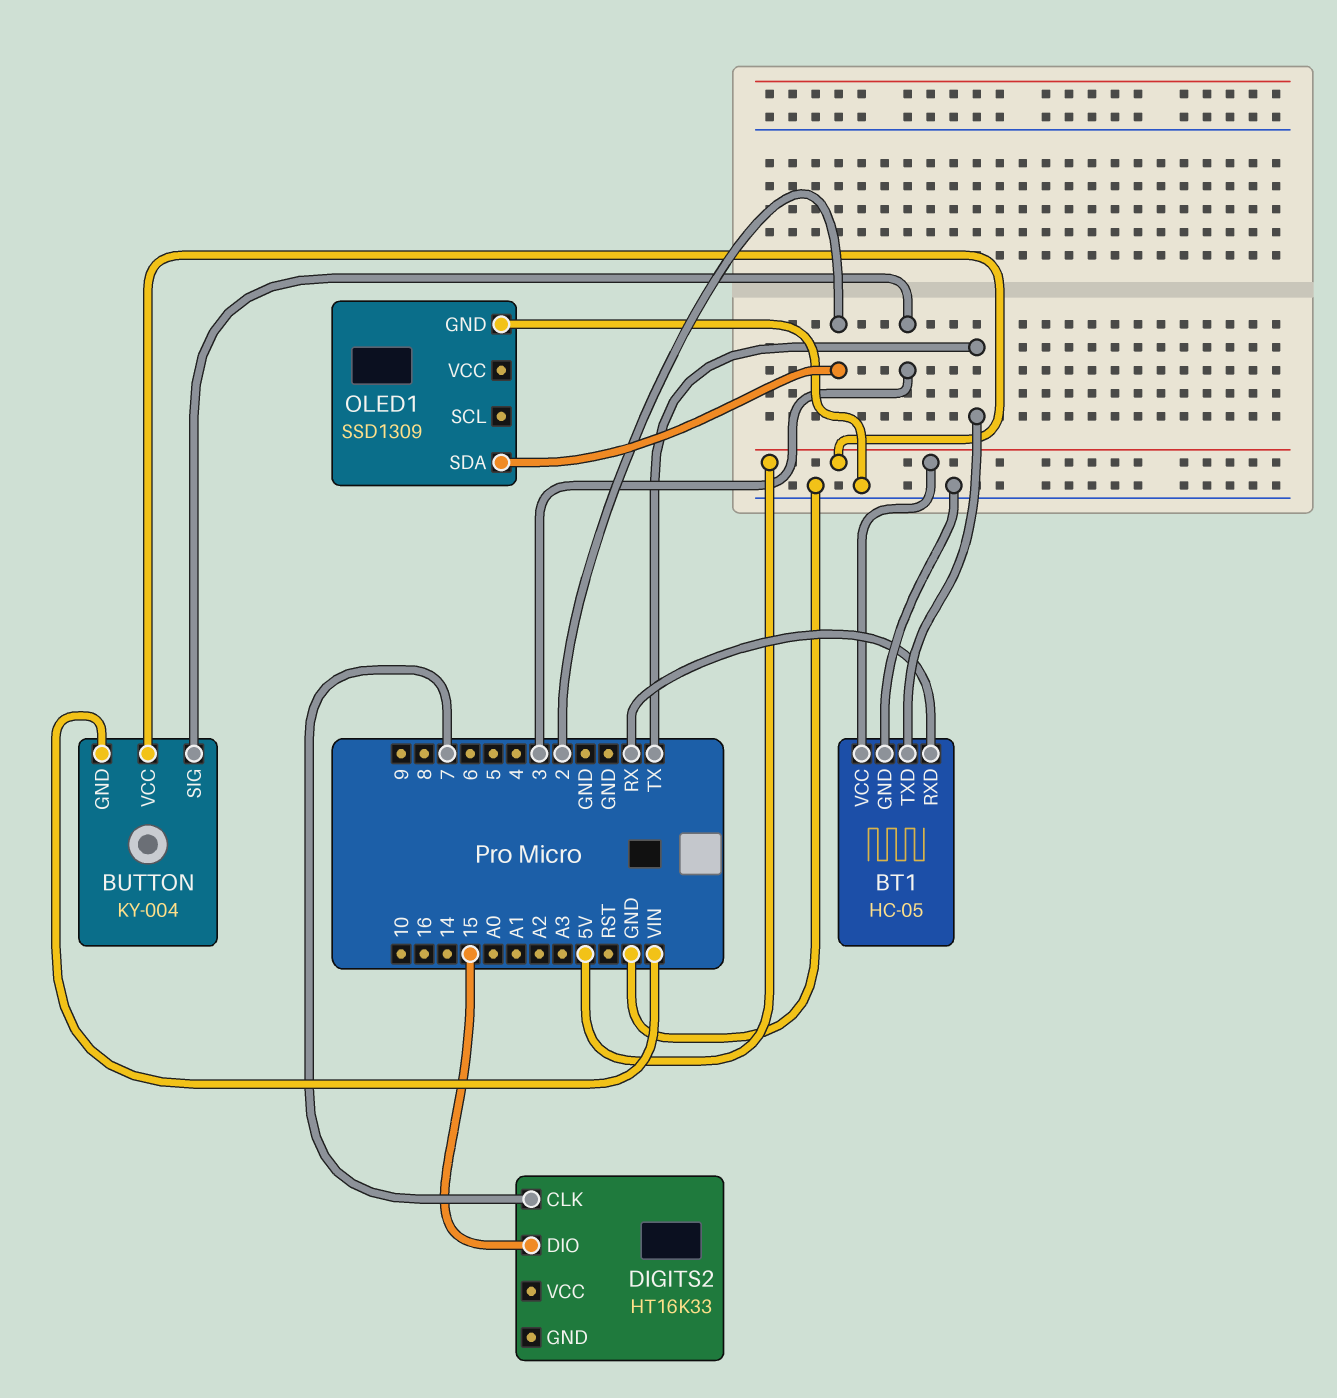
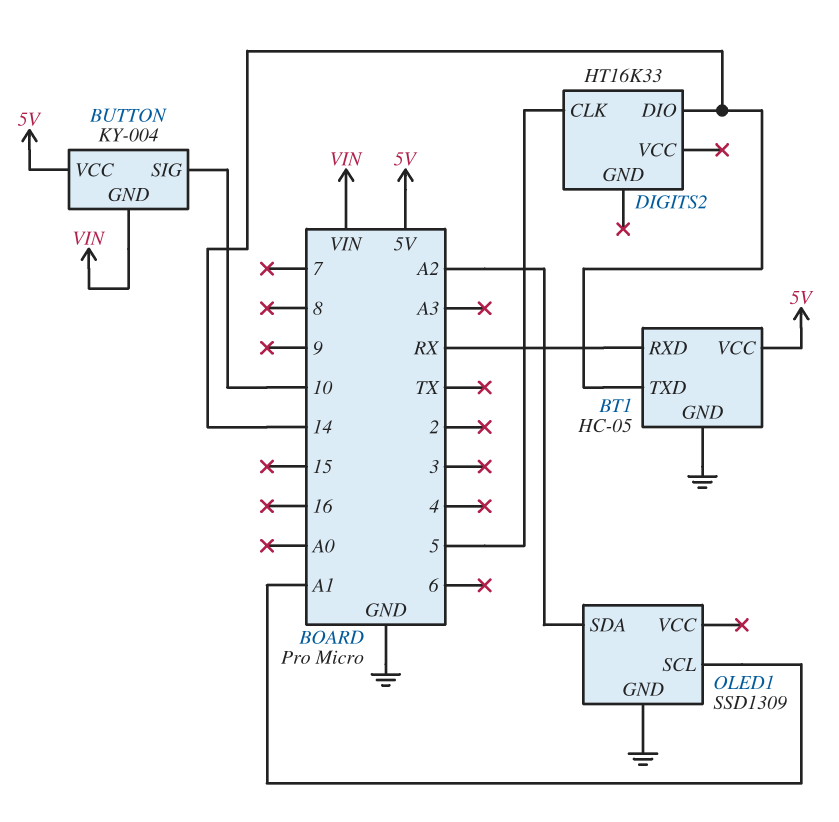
BT1 pin TXD: TX -> 14
BUTTON pin SIG: 3 -> 10
DIGITS2 pin CLK: 7 -> 5
DIGITS2 pin DIO: 15 -> 14
OLED1 pin SCL: none -> A1
OLED1 pin SDA: 2 -> A2

